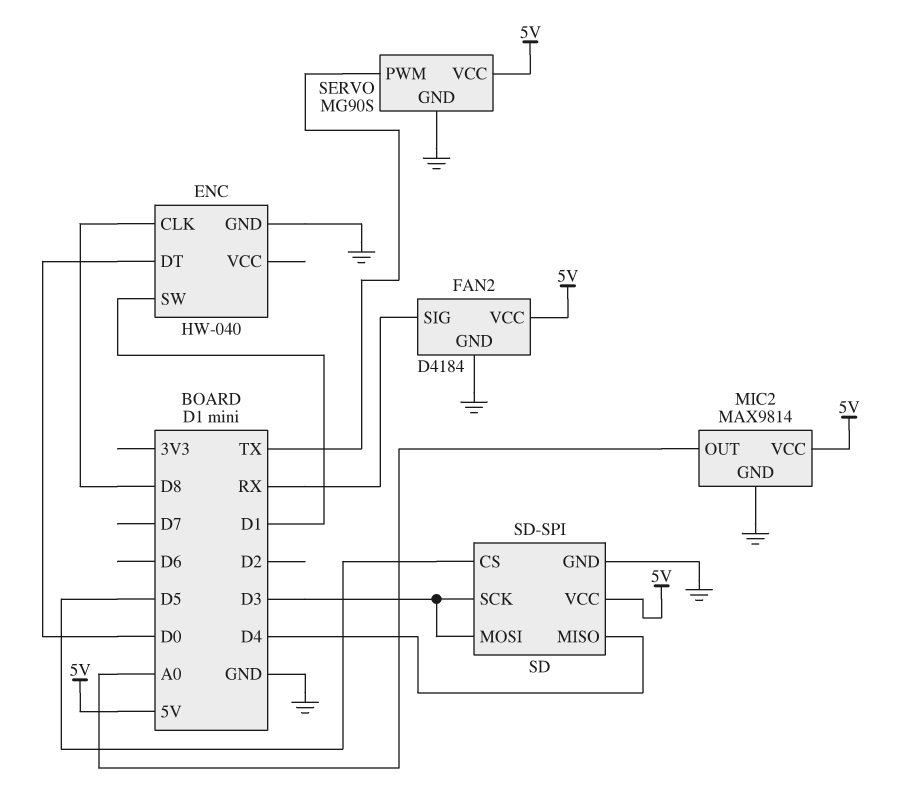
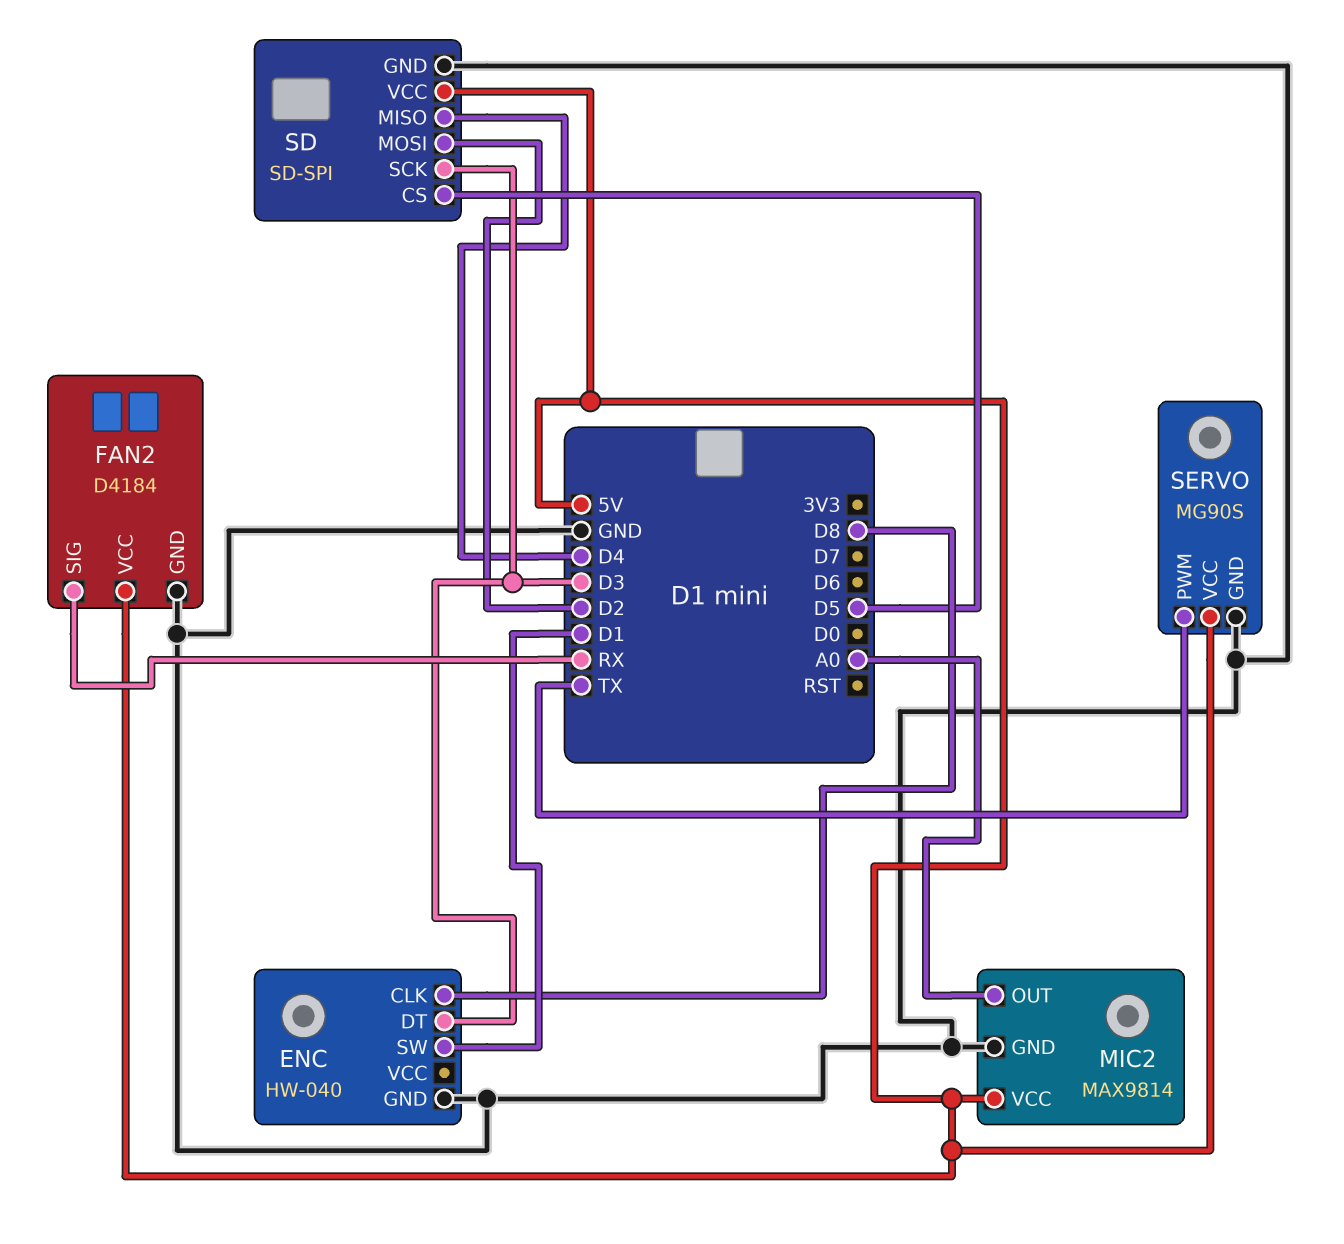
ENC pin DT: D0 -> D3
SD pin MOSI: D3 -> D2

